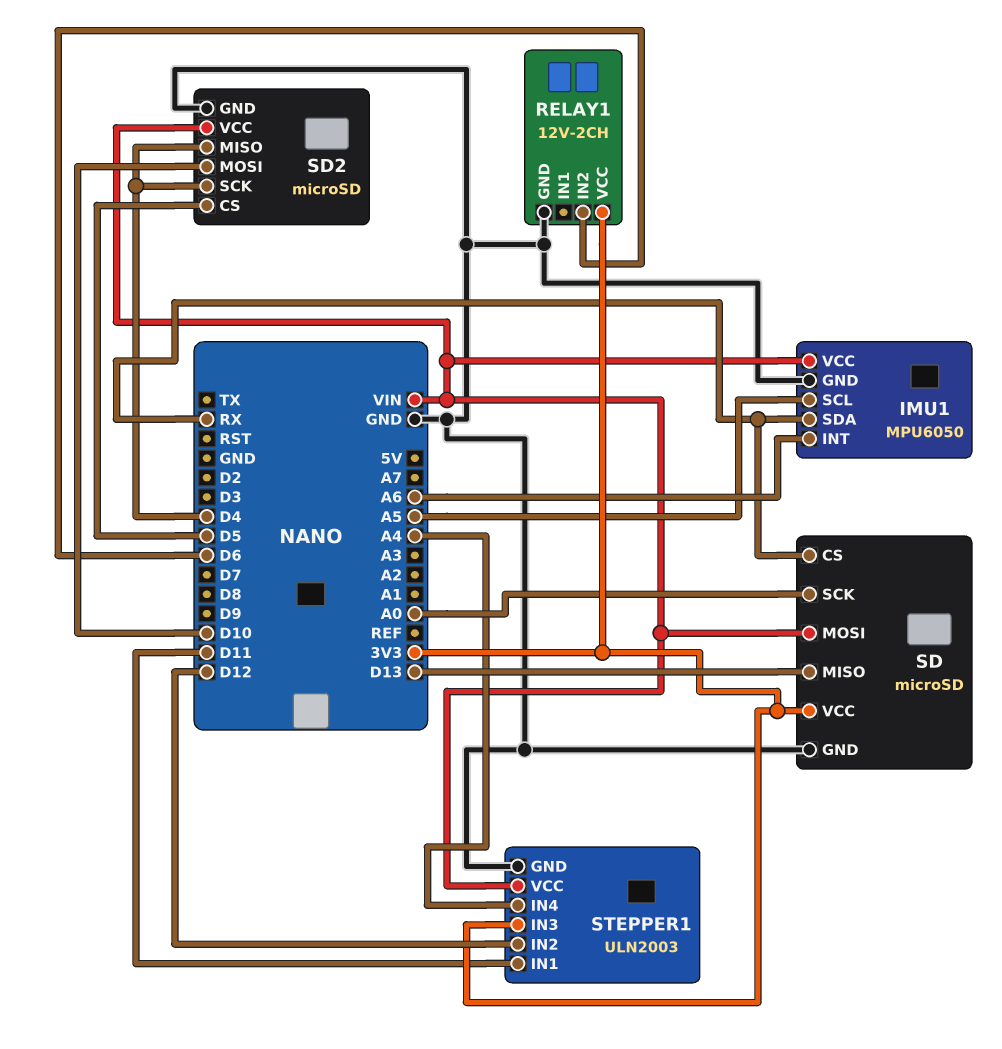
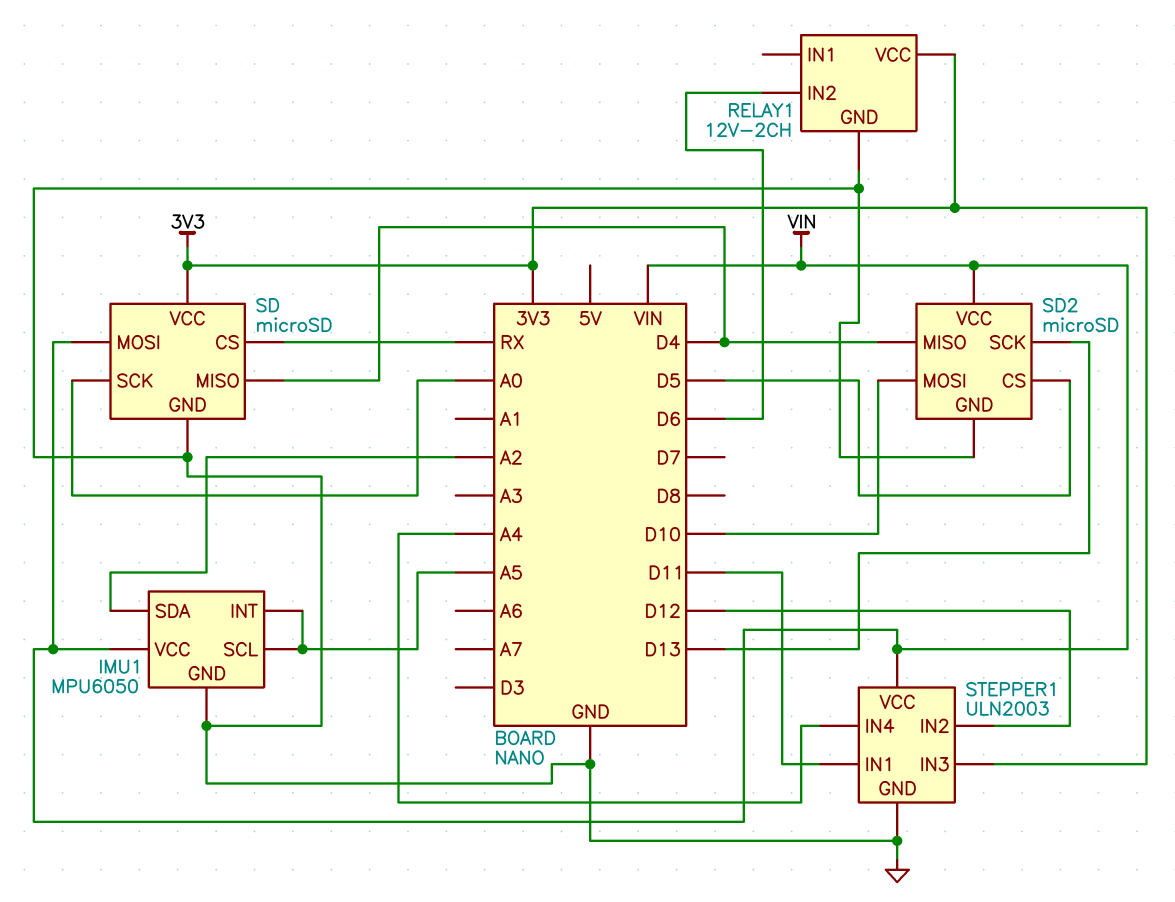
IMU1 pin INT: A6 -> A5
IMU1 pin SDA: RX -> A2
SD pin MISO: D13 -> D4
SD2 pin SCK: D4 -> D13

